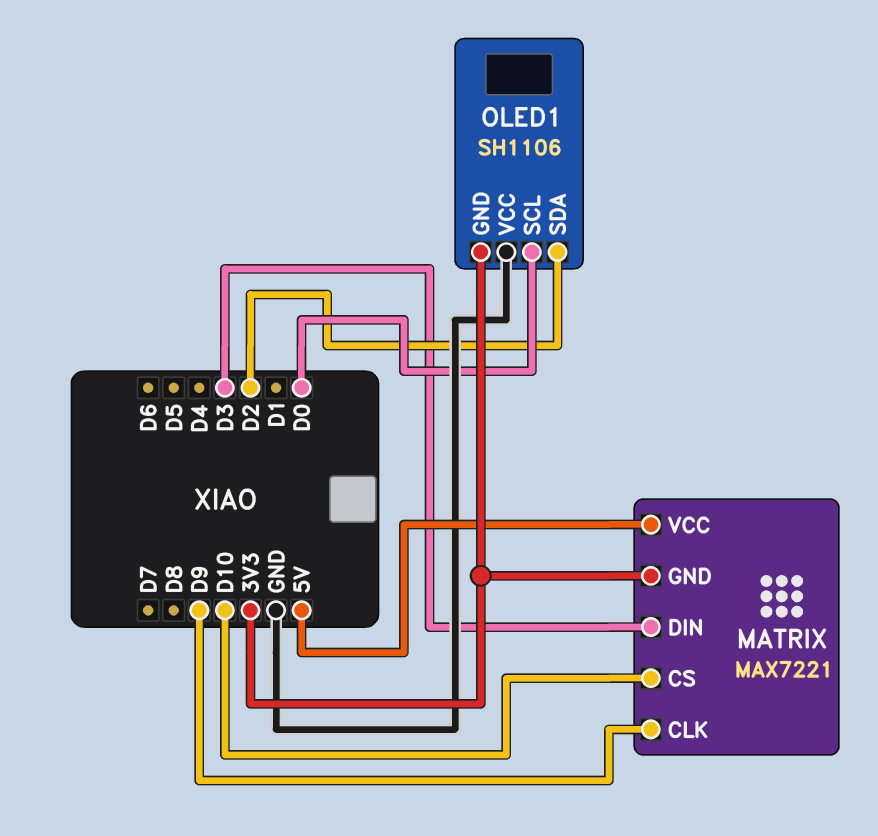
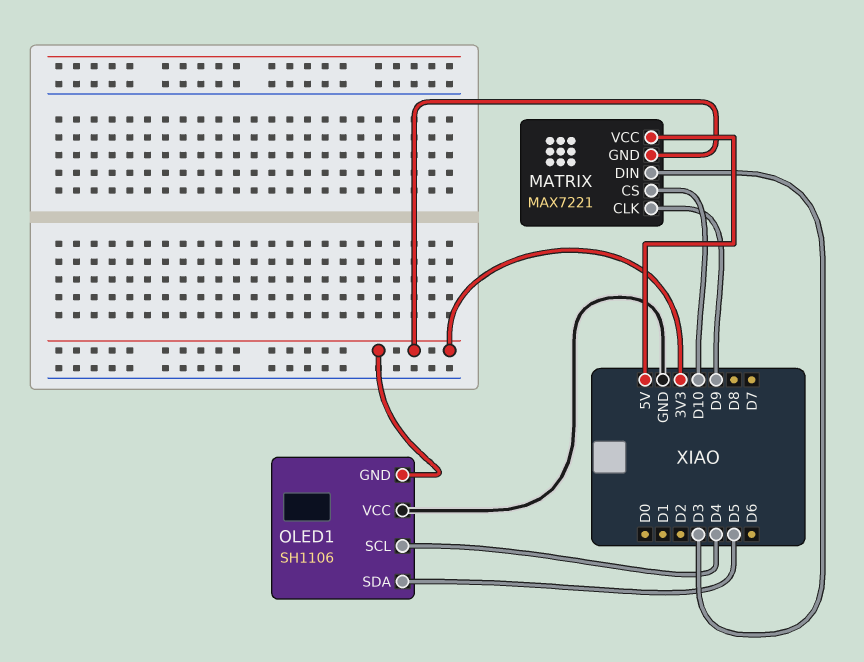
OLED1 pin SCL: D0 -> D4
OLED1 pin SDA: D2 -> D5

